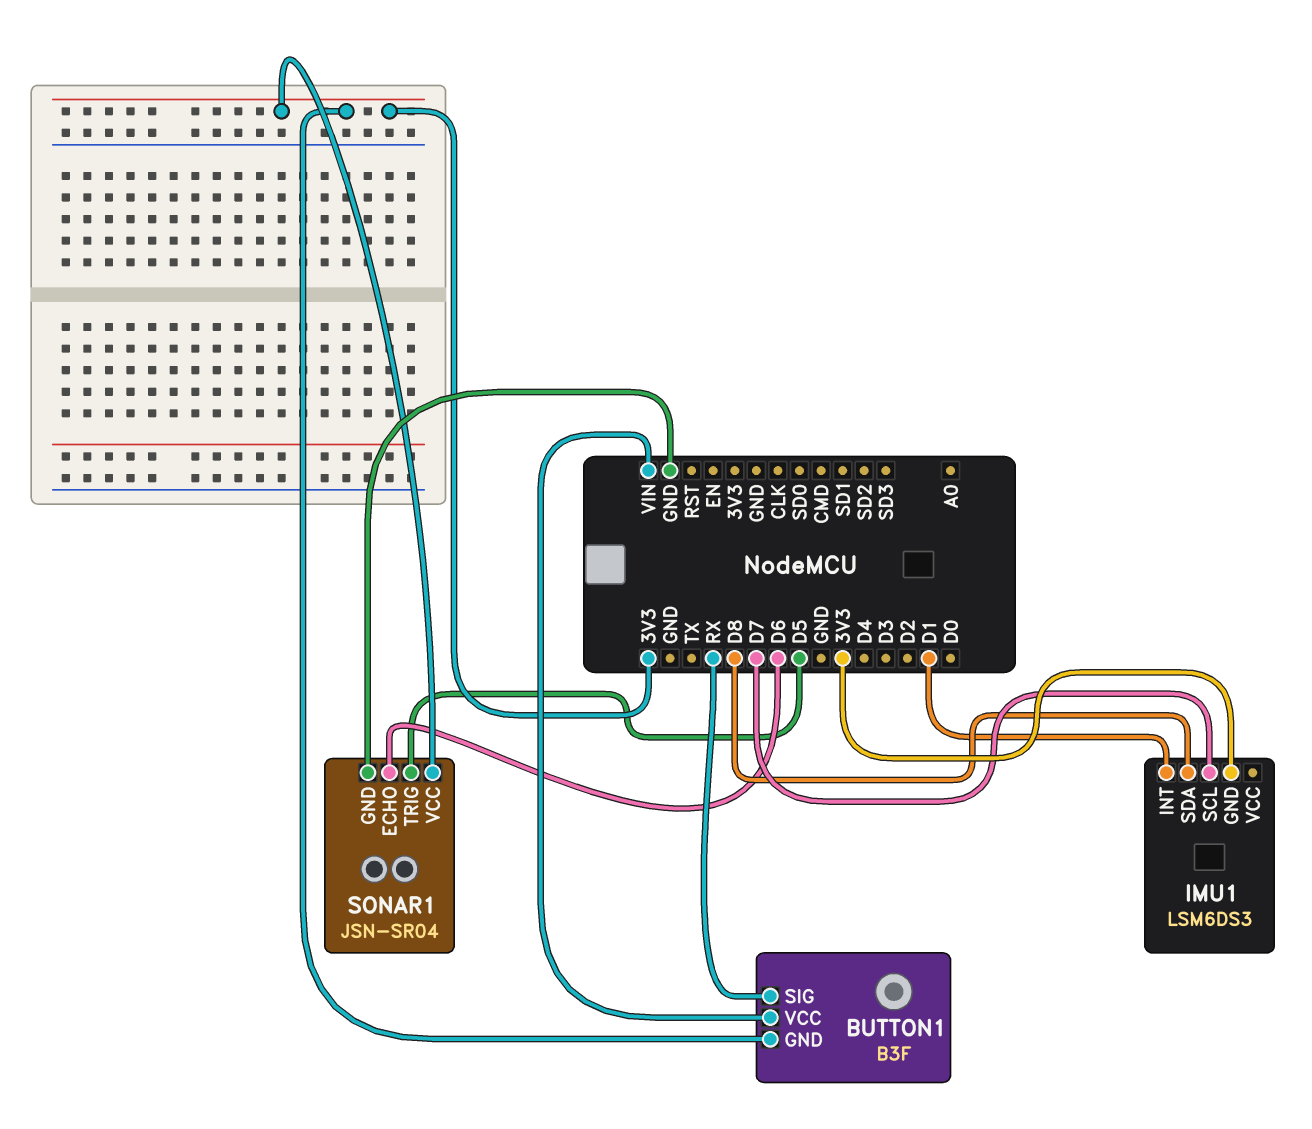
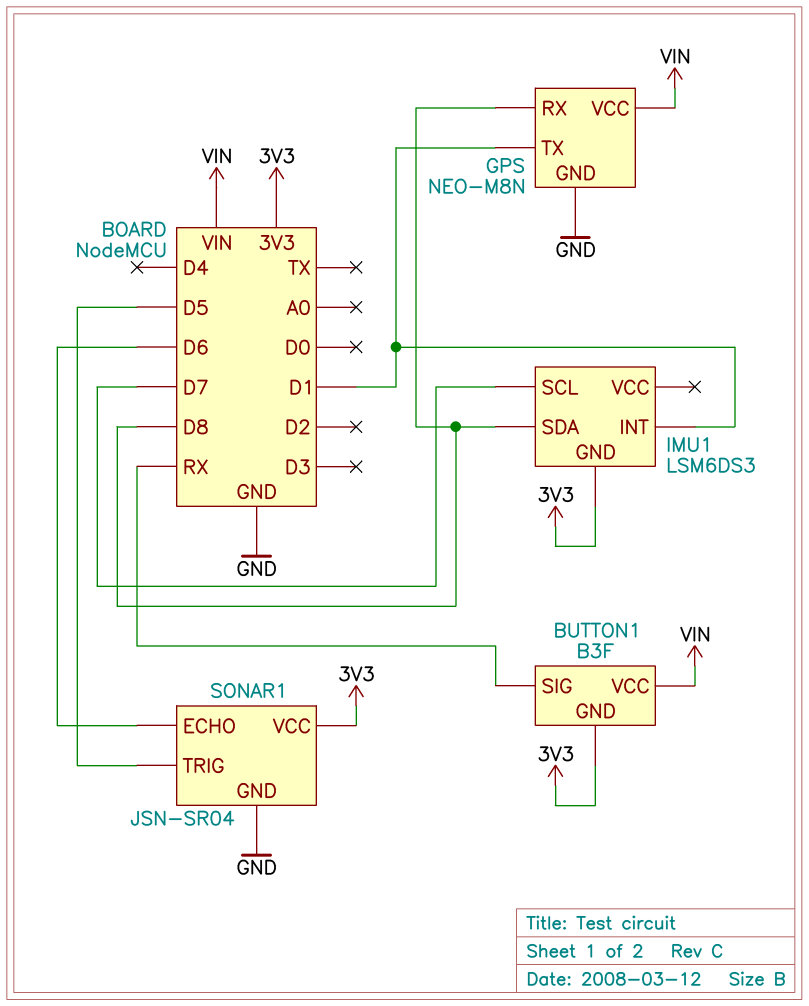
GPS: none -> NEO-M8N
GPS pin GND: none -> GND
GPS pin RX: none -> D8
GPS pin TX: none -> D1
GPS pin VCC: none -> VIN

